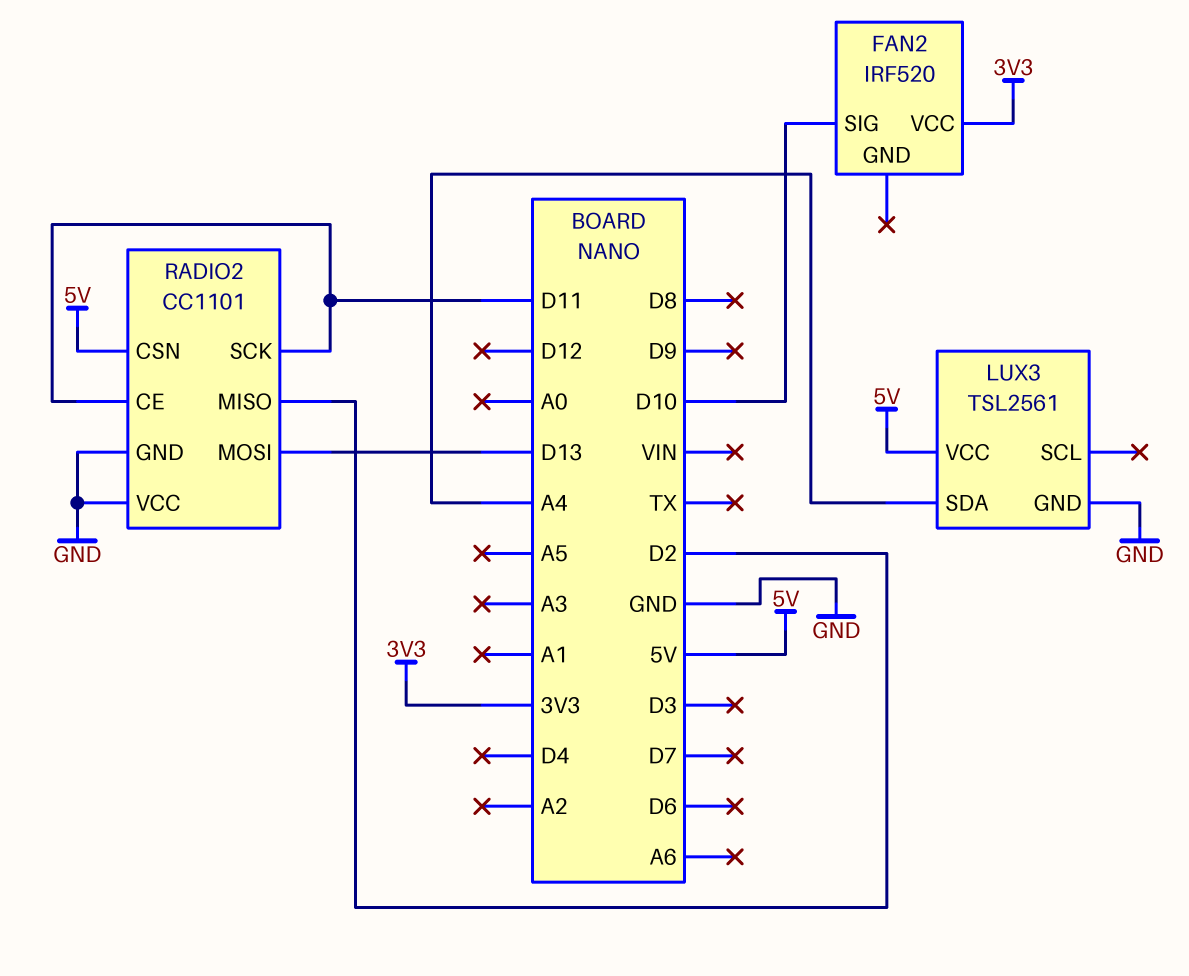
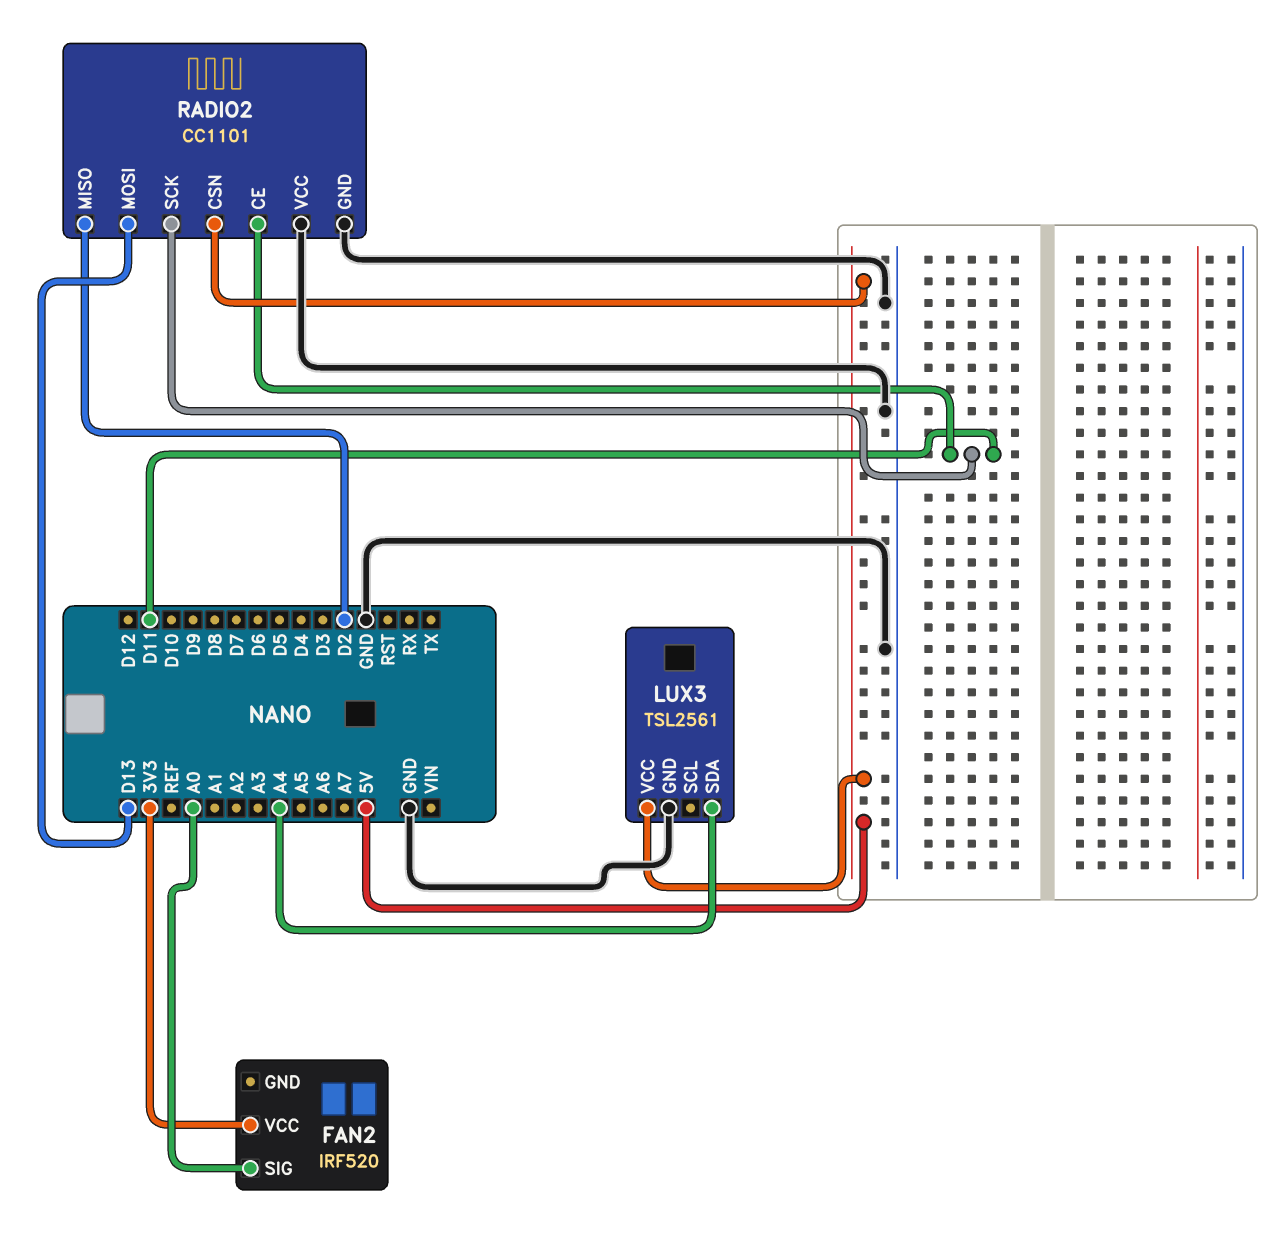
FAN2 pin SIG: D10 -> A0

